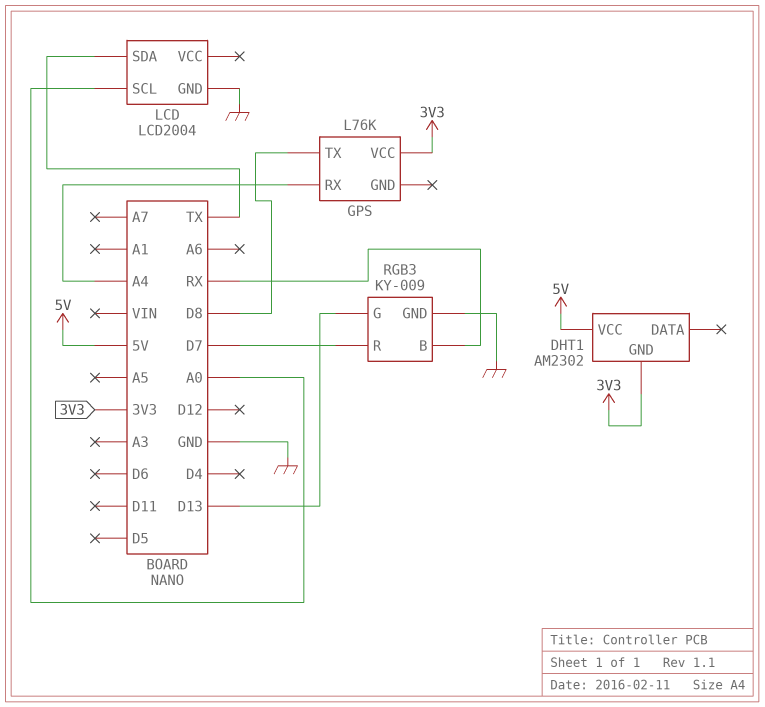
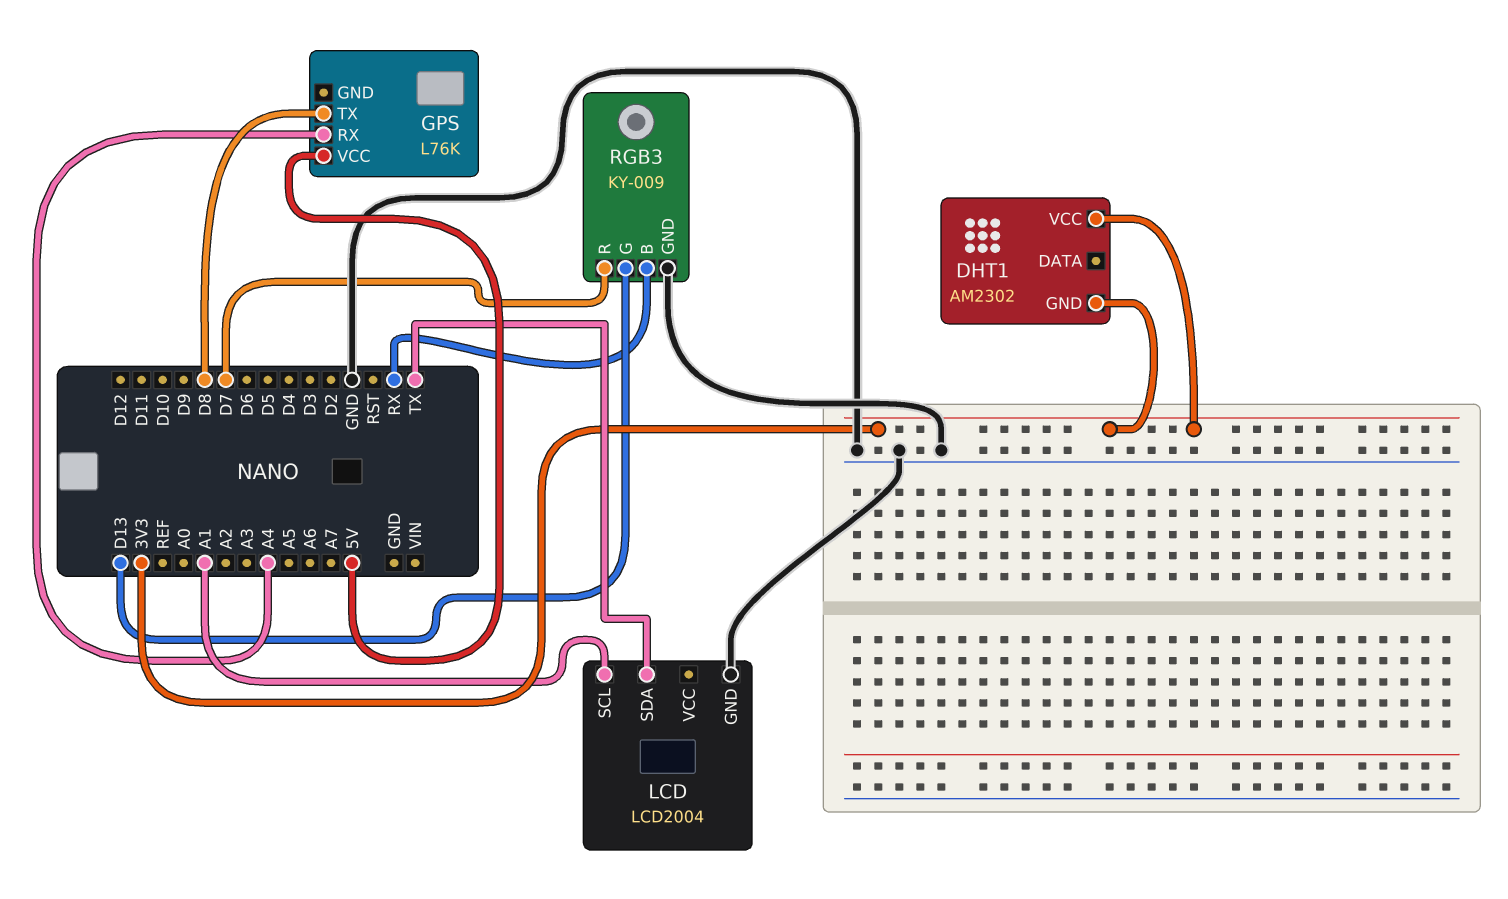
DHT1 pin VCC: 5V -> 3V3
GPS pin VCC: 3V3 -> 5V
LCD pin SCL: A0 -> A1

